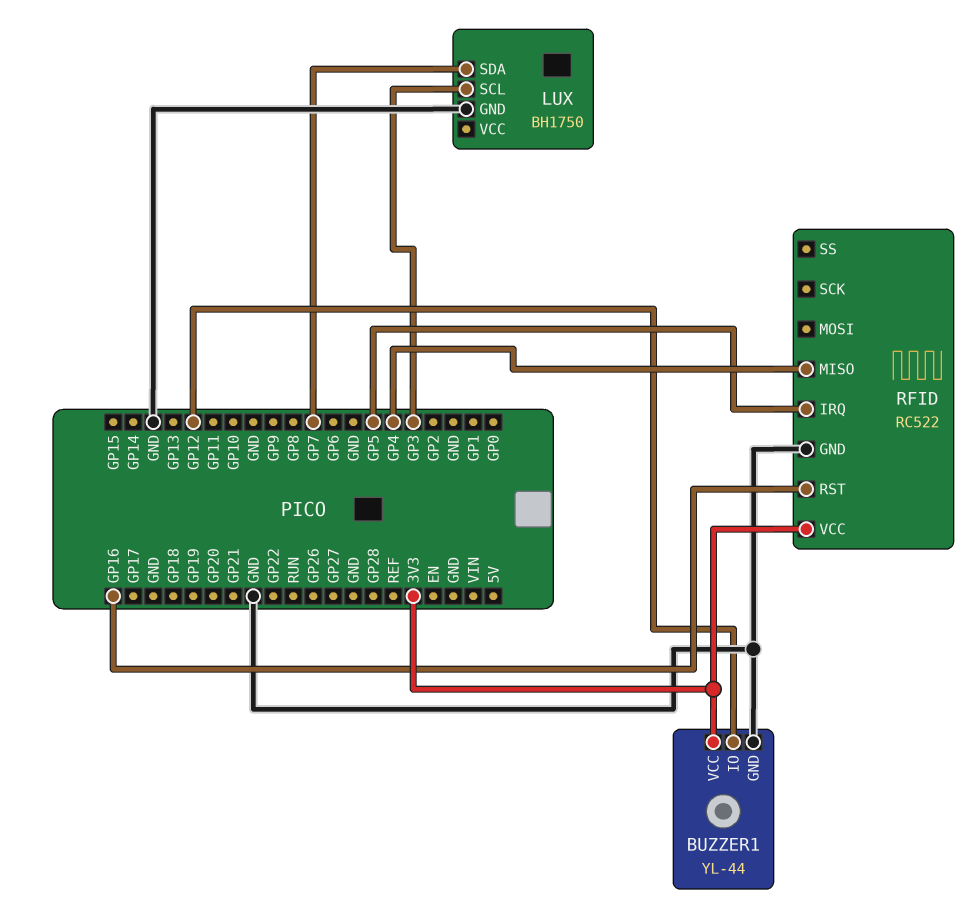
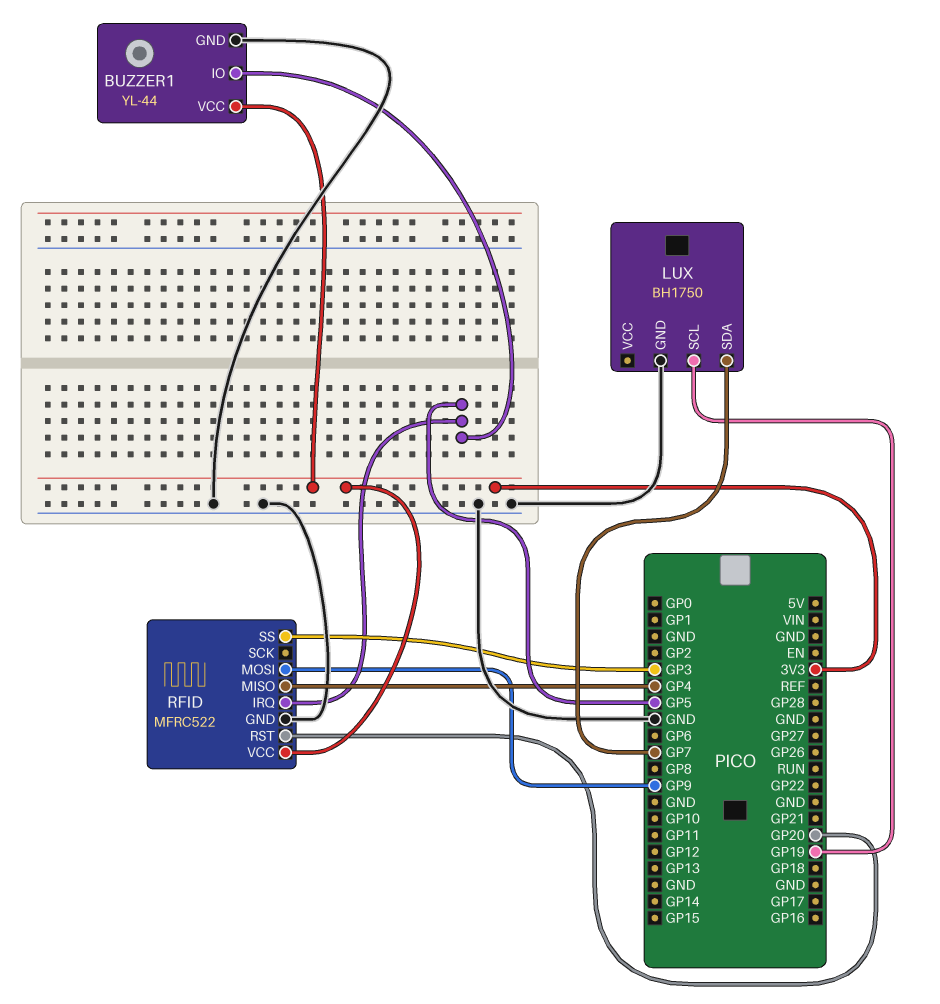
BUZZER1 pin IO: GP12 -> GP5
LUX pin SCL: GP3 -> GP19
RFID: RC522 -> MFRC522
RFID pin MOSI: none -> GP9
RFID pin RST: GP16 -> GP20
RFID pin SS: none -> GP3

